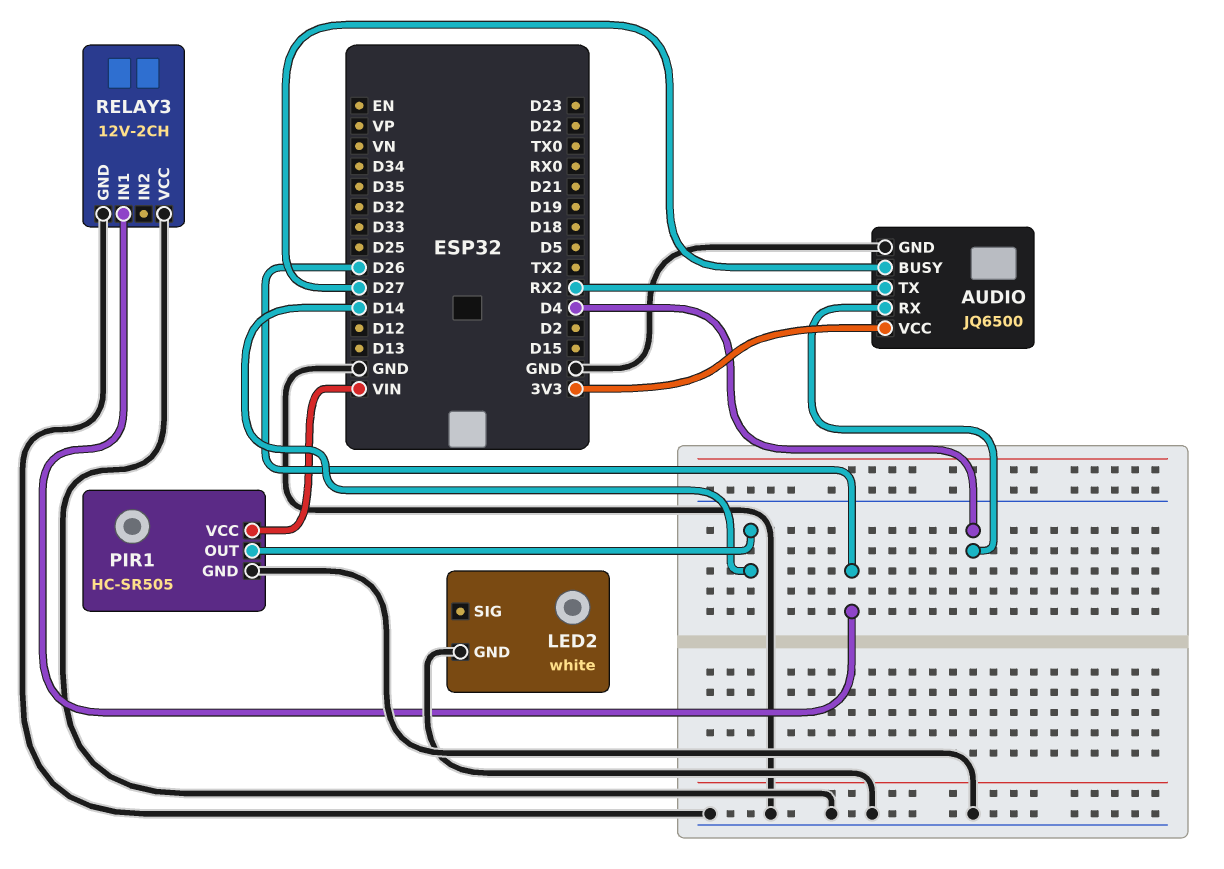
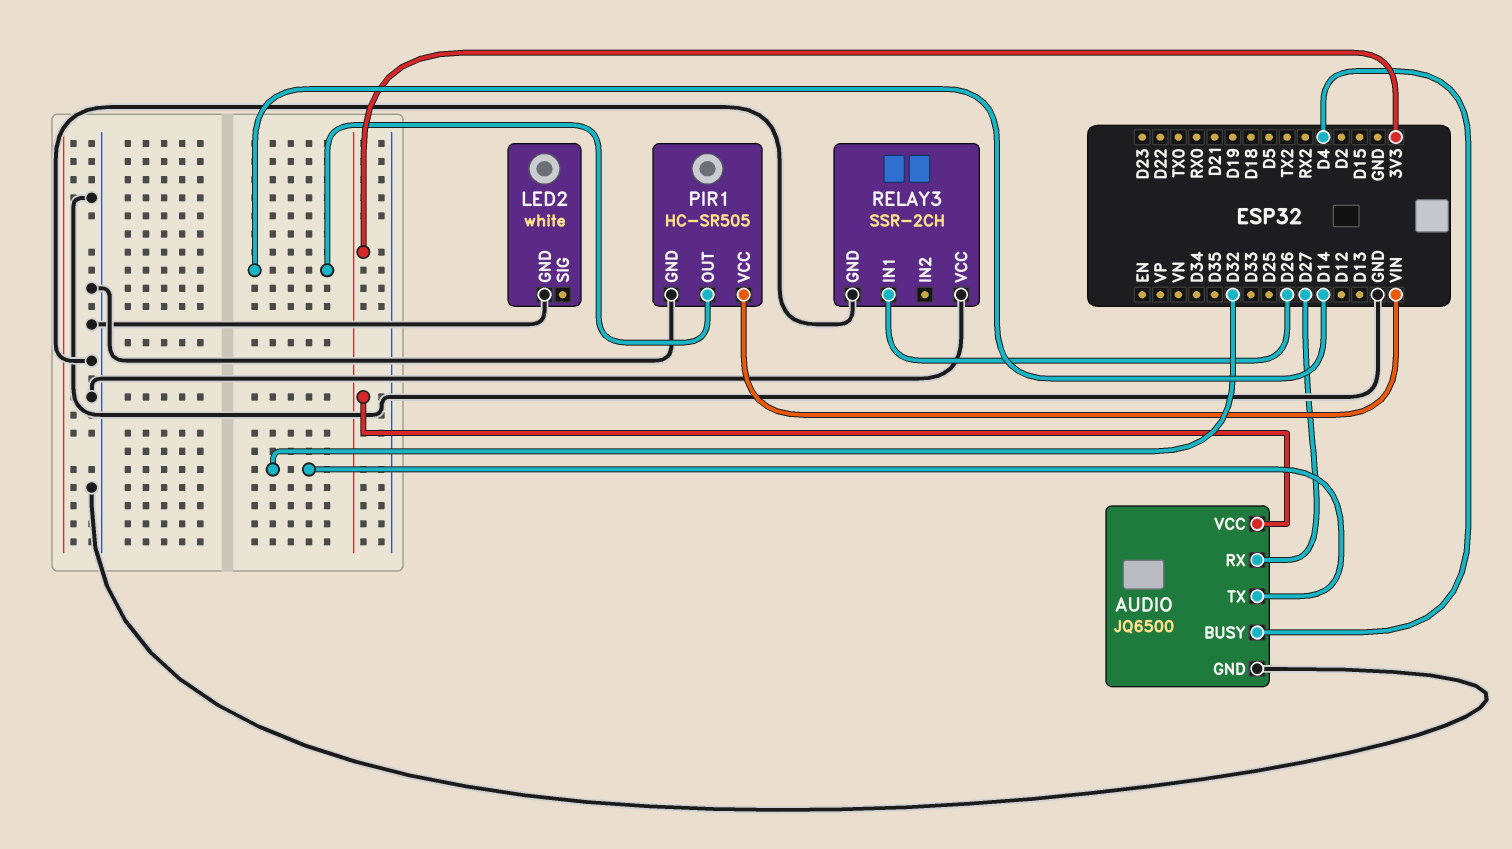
AUDIO pin BUSY: D27 -> D4
AUDIO pin RX: D4 -> D27
AUDIO pin TX: RX2 -> D32
RELAY3: 12V-2CH -> SSR-2CH

